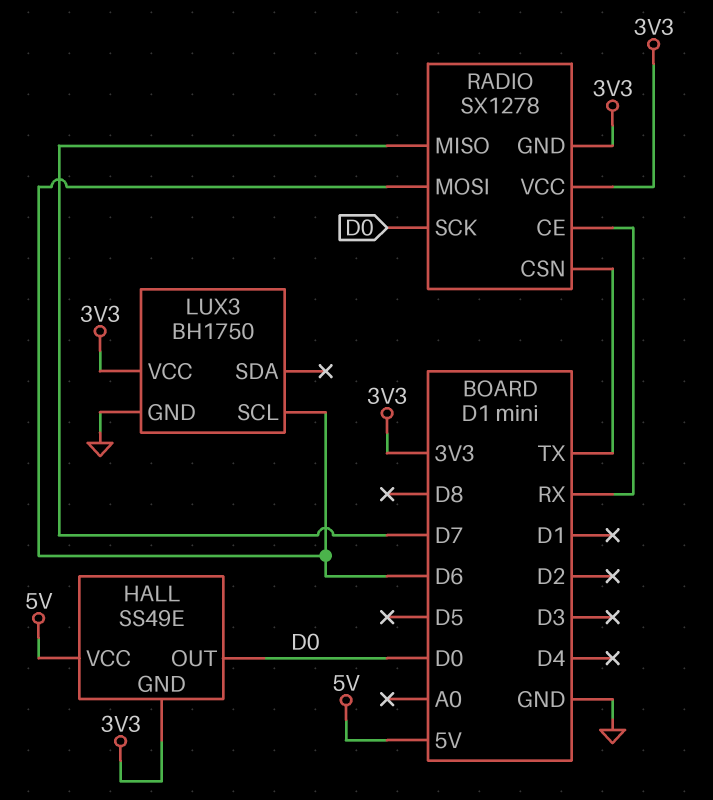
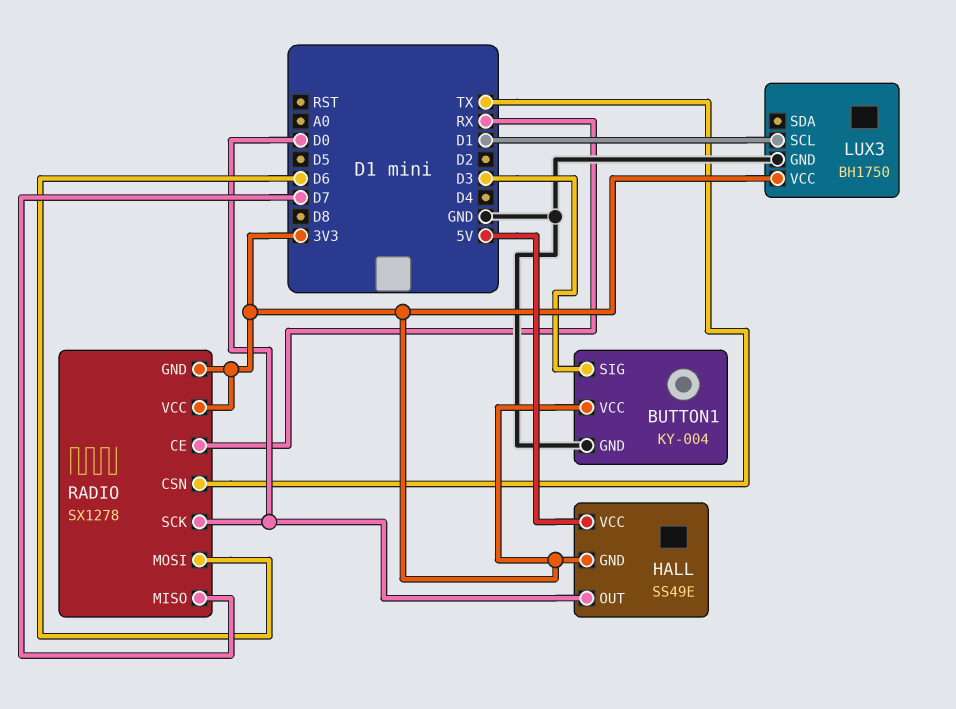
BUTTON1: none -> KY-004
BUTTON1 pin GND: none -> GND
BUTTON1 pin SIG: none -> D3
BUTTON1 pin VCC: none -> 3V3
LUX3 pin SCL: D6 -> D1

